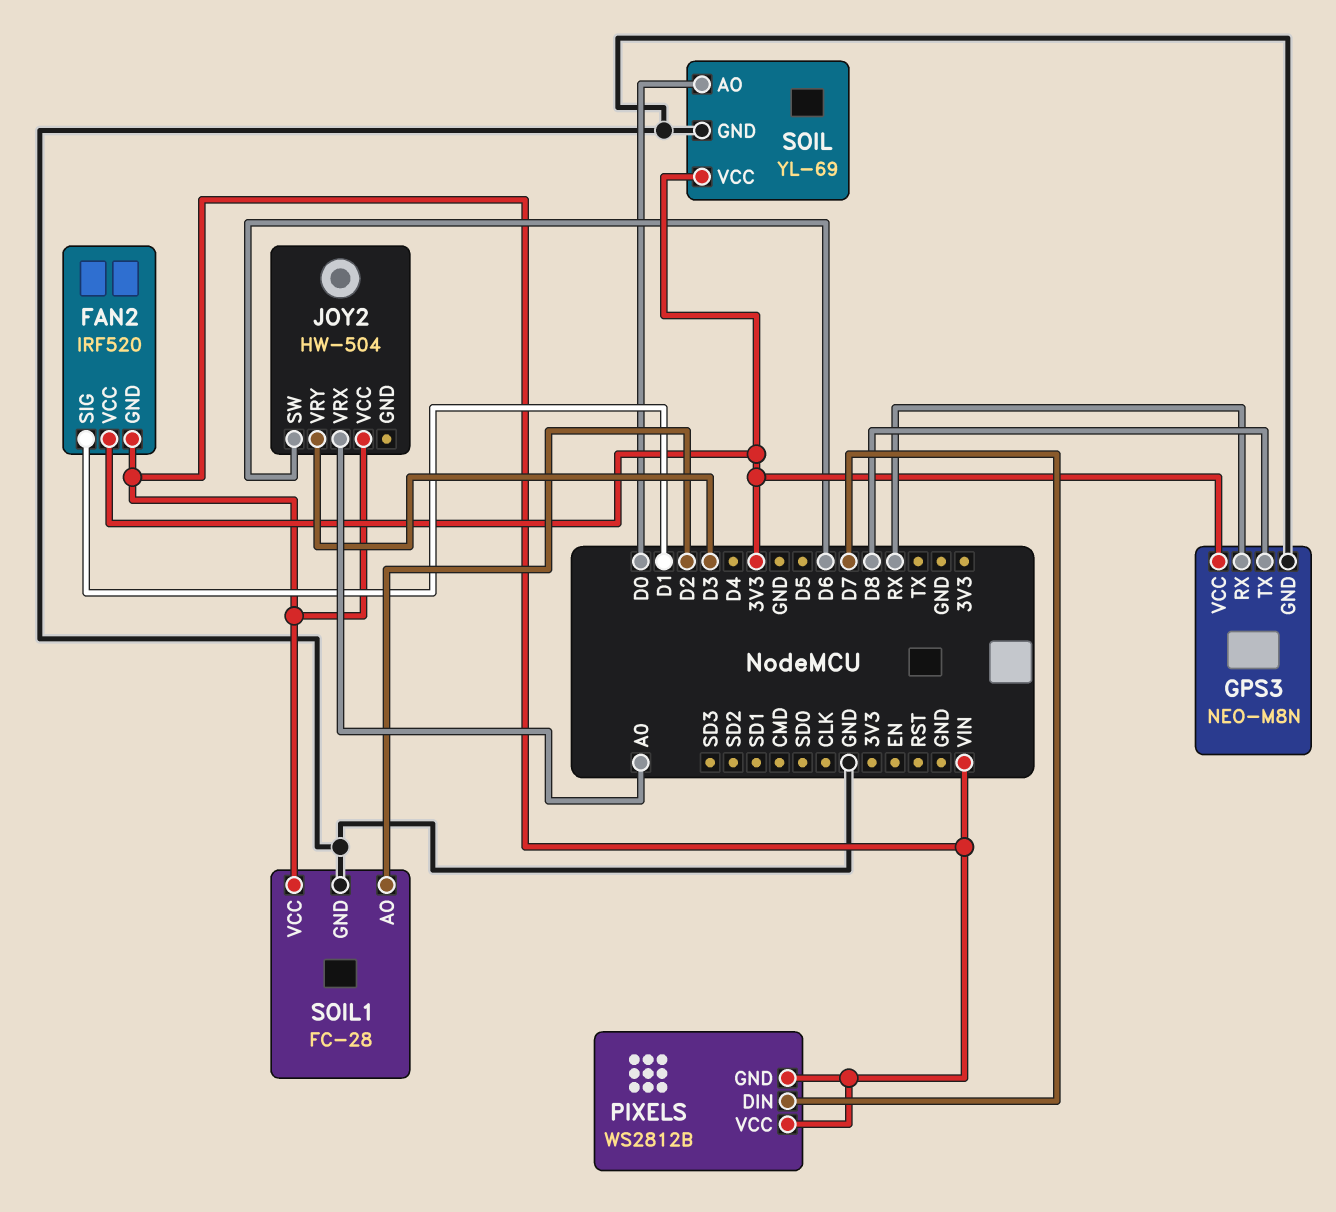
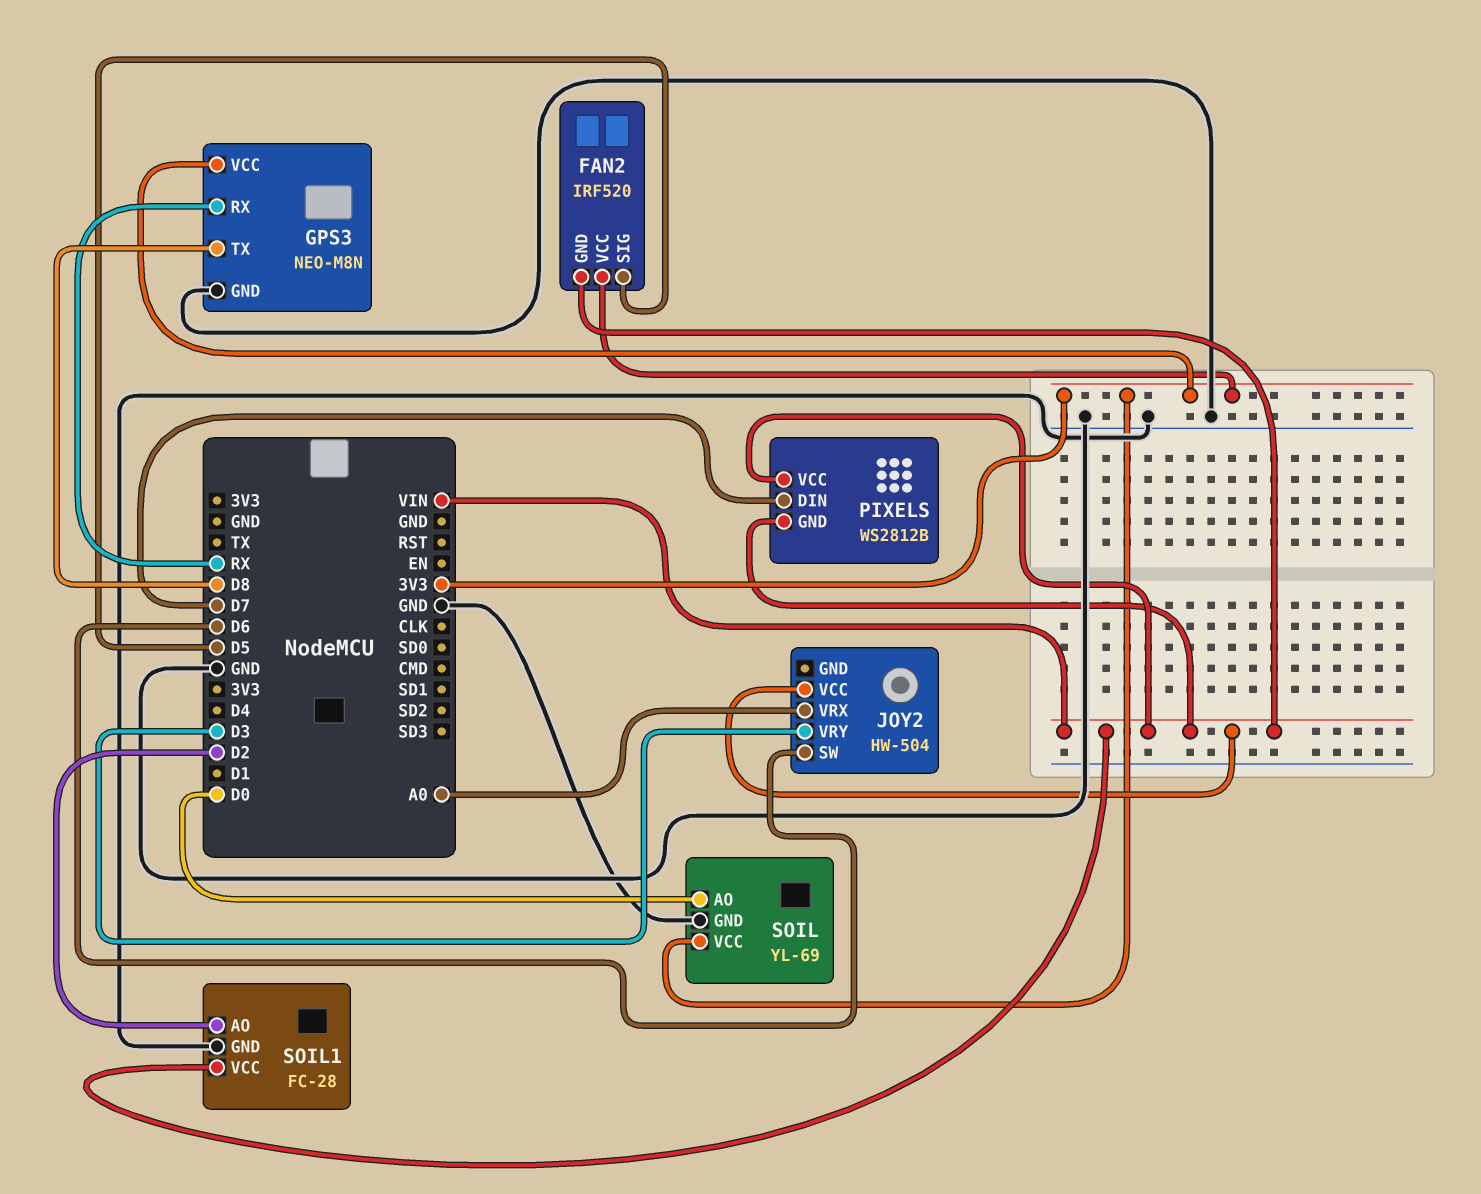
FAN2 pin SIG: D1 -> D5

